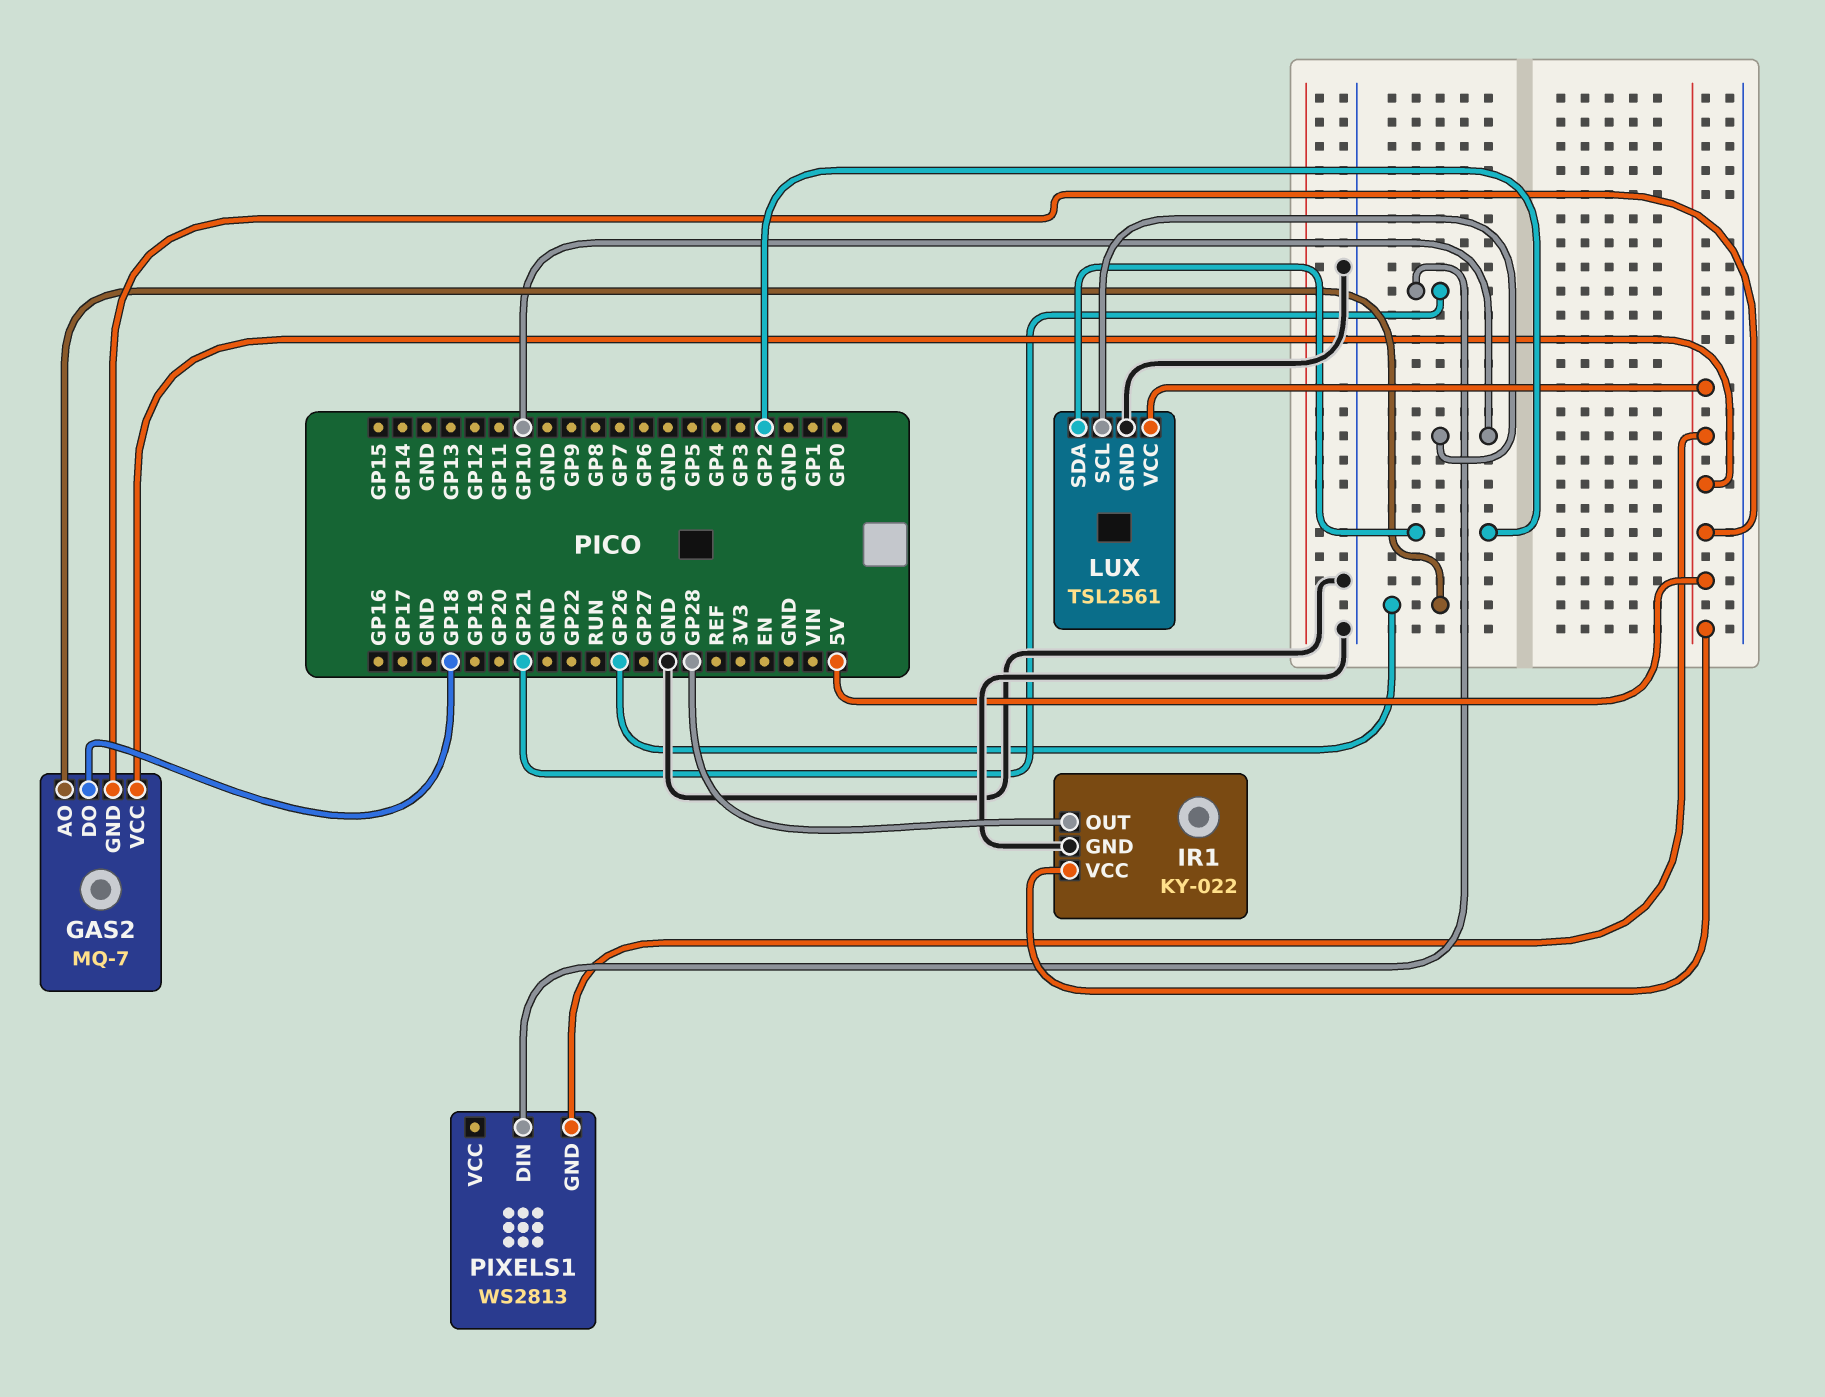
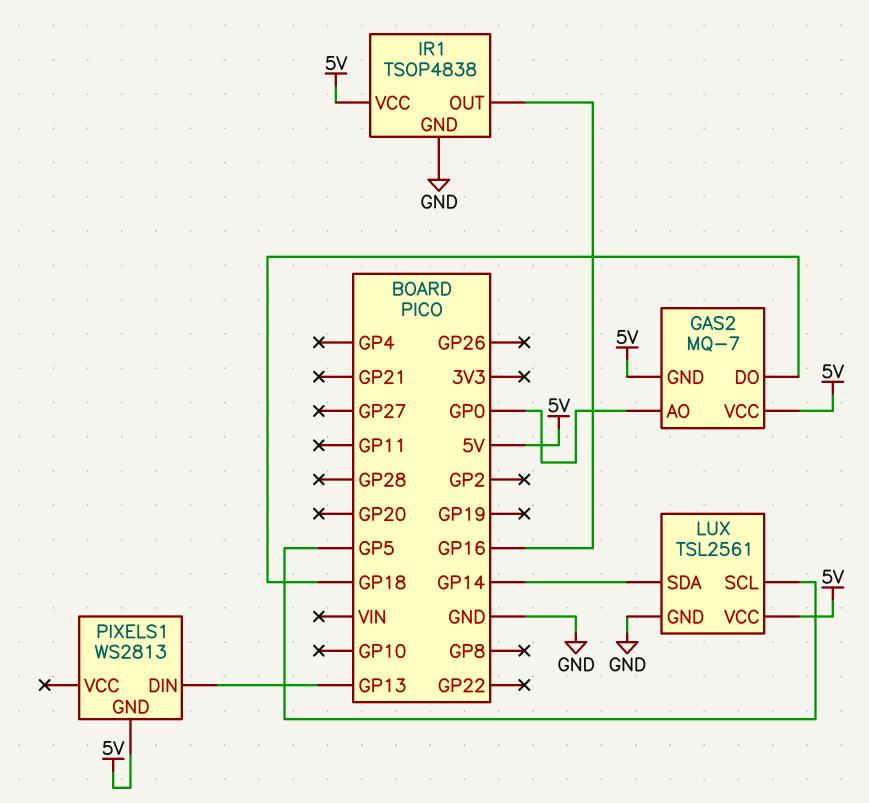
GAS2 pin AO: GP26 -> GP0
IR1: KY-022 -> TSOP4838
IR1 pin OUT: GP28 -> GP16
LUX pin SCL: GP10 -> GP5
LUX pin SDA: GP2 -> GP14
PIXELS1 pin DIN: GP21 -> GP13

